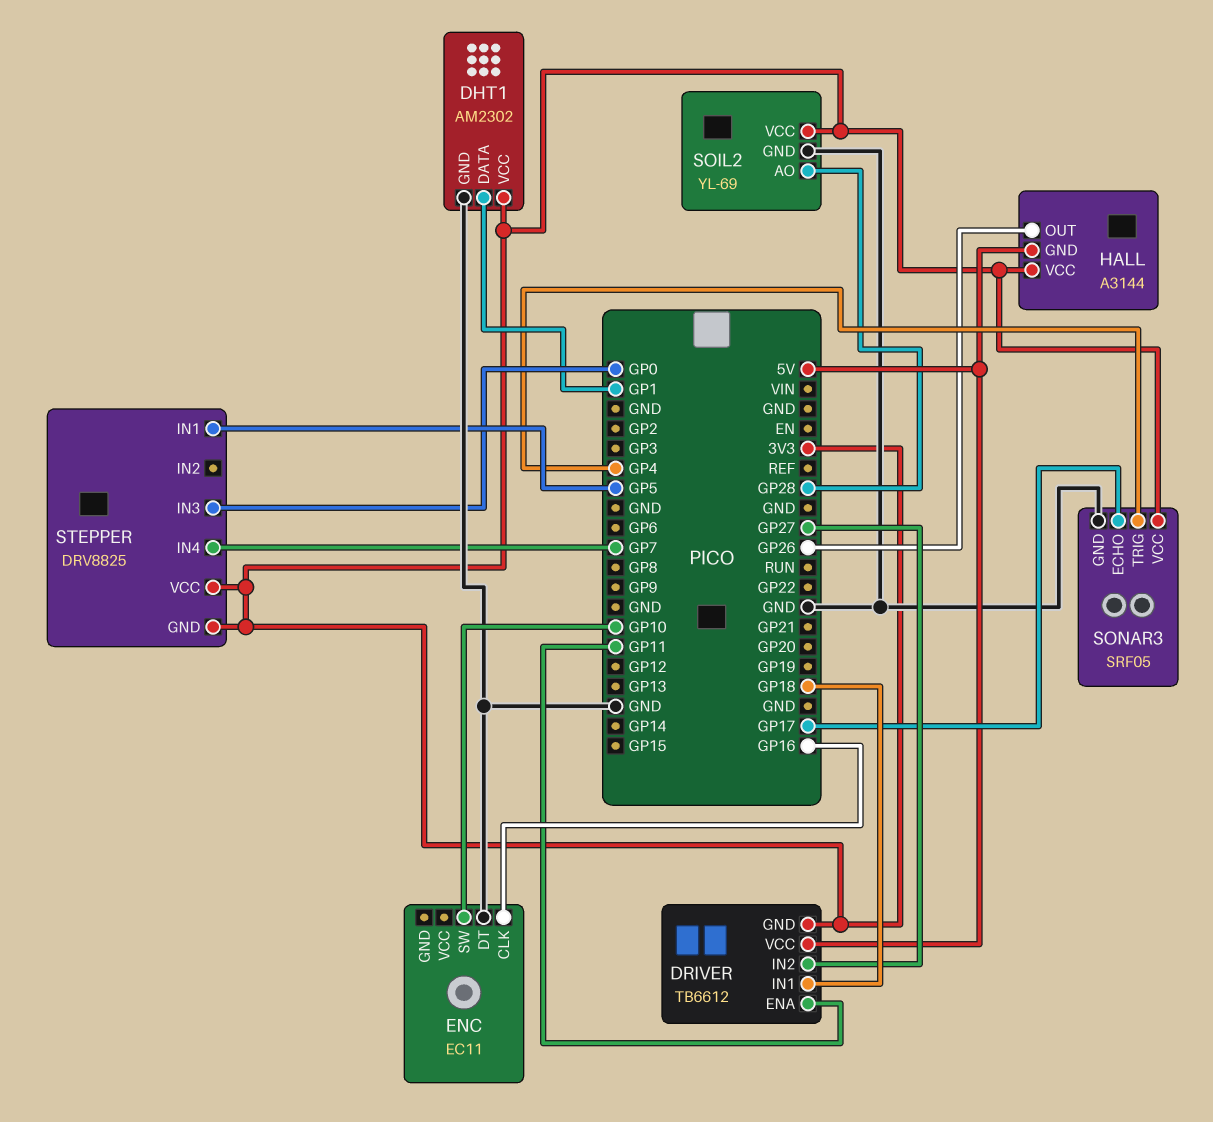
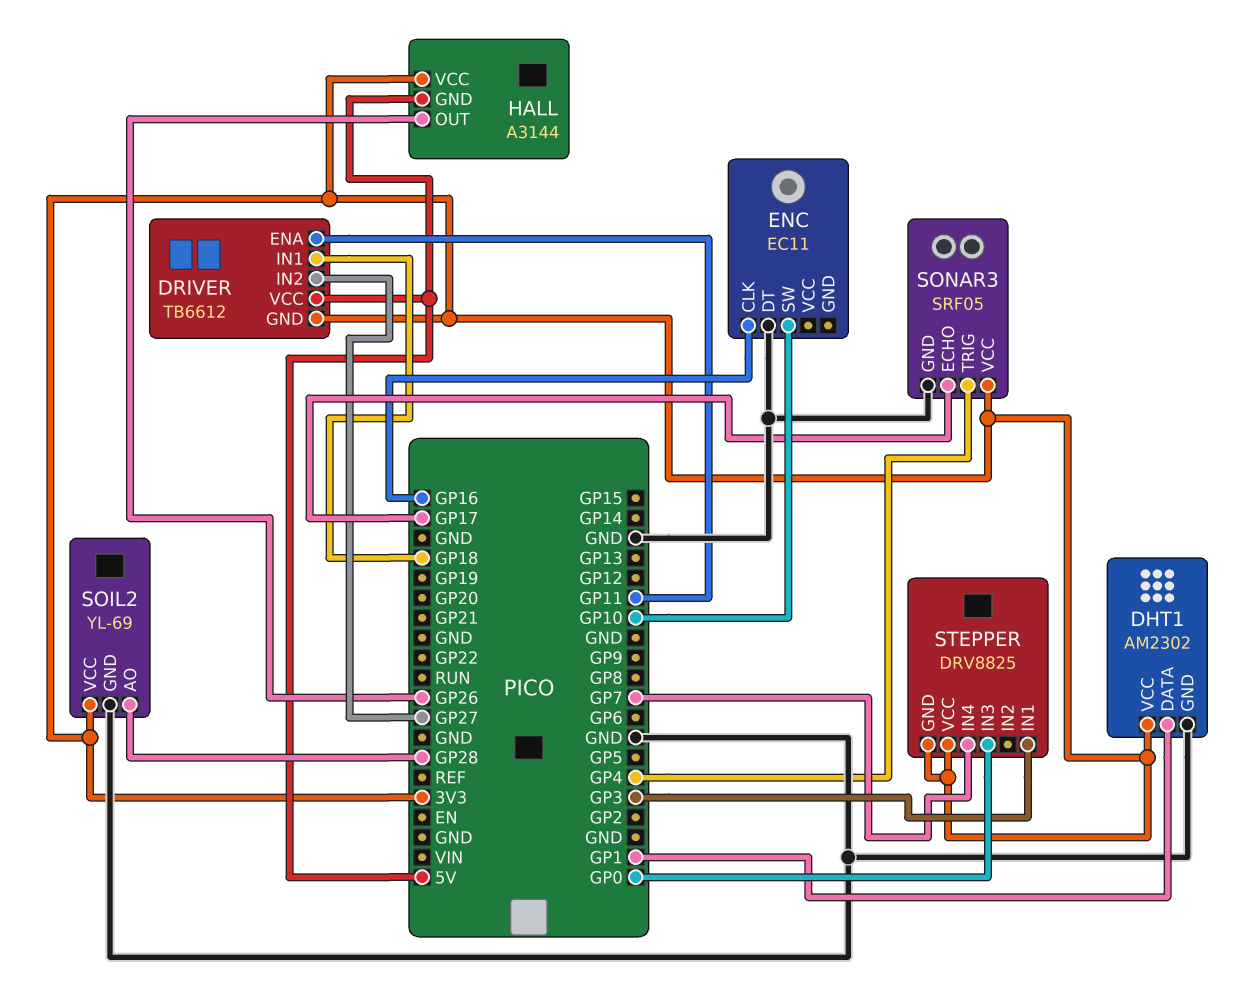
STEPPER pin IN1: GP5 -> GP3

